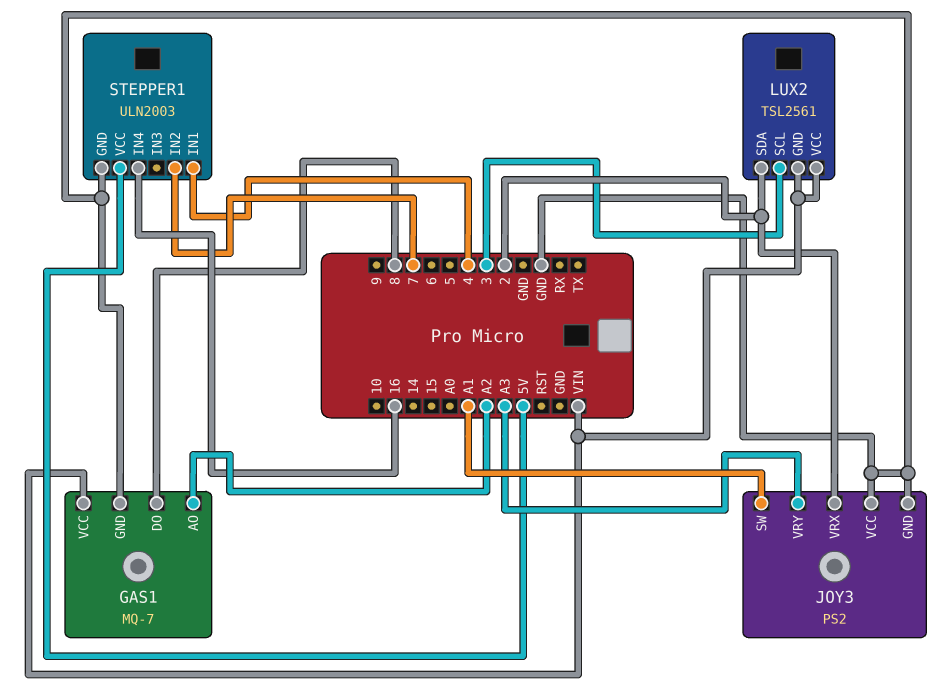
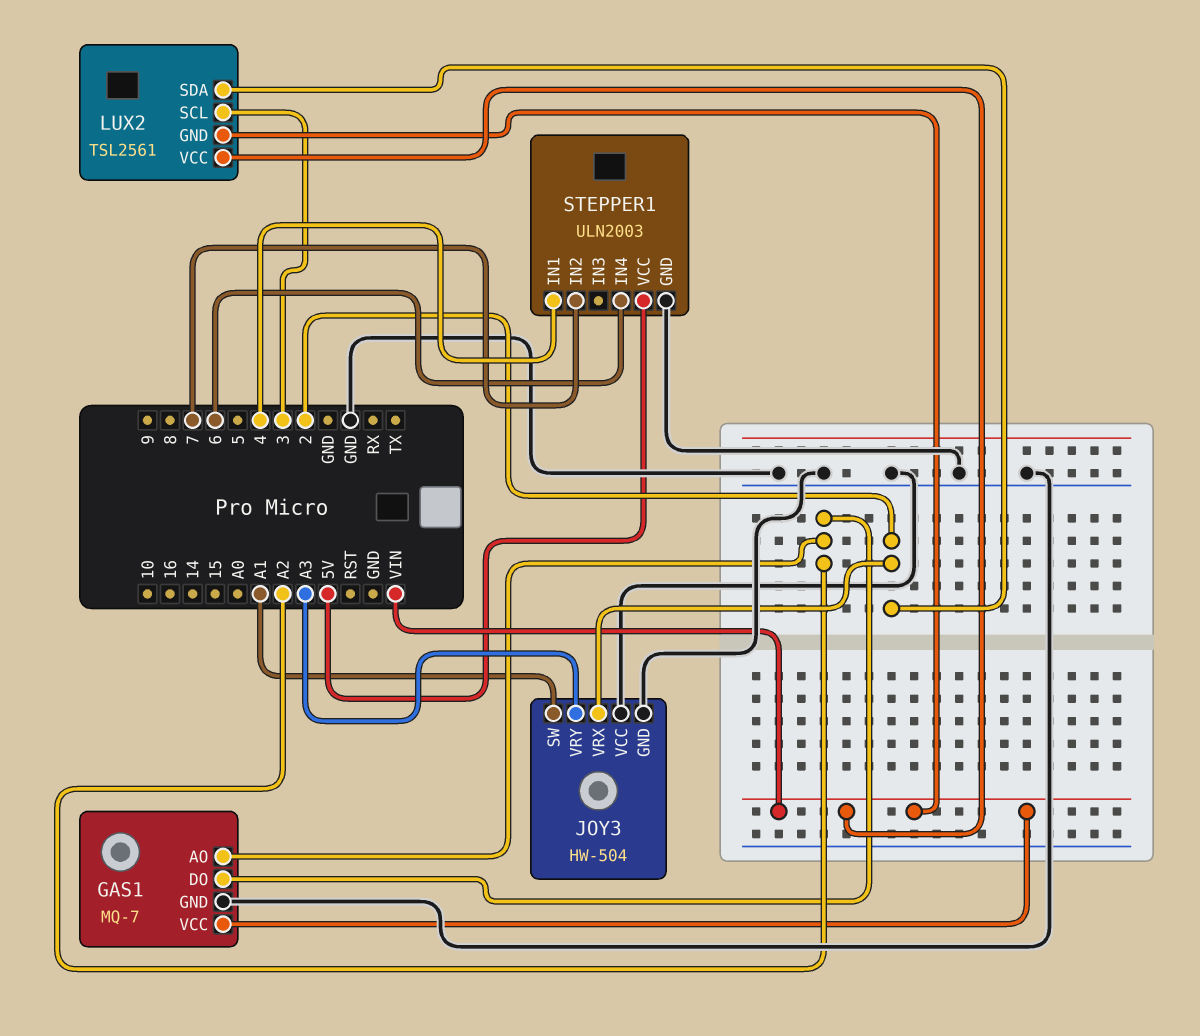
GAS1 pin DO: 8 -> A2
JOY3: PS2 -> HW-504
STEPPER1 pin IN4: 16 -> 6

